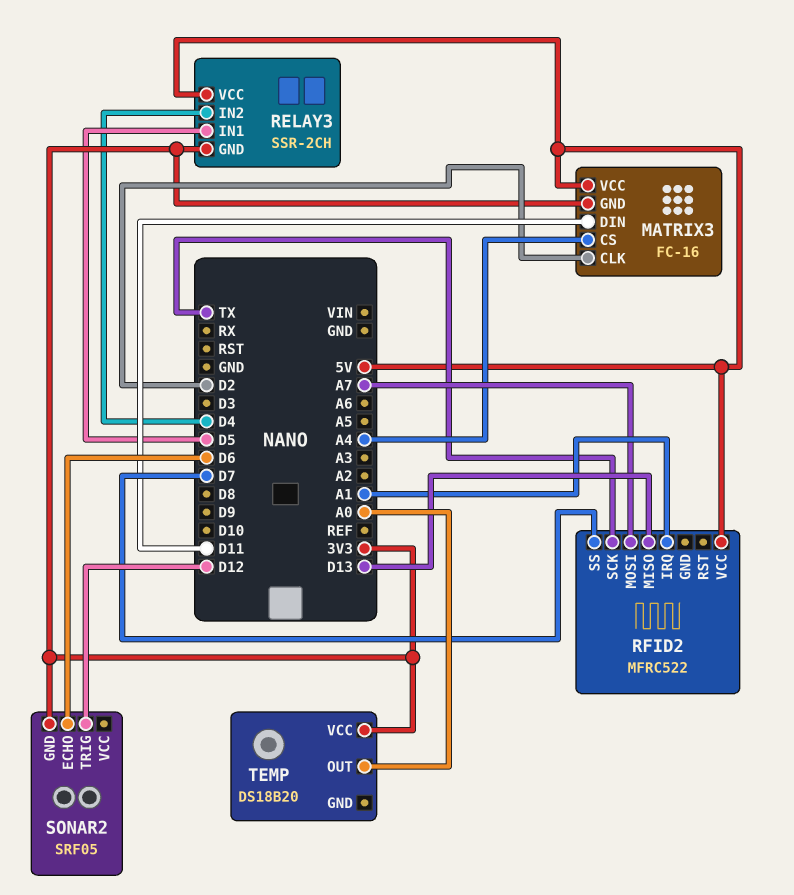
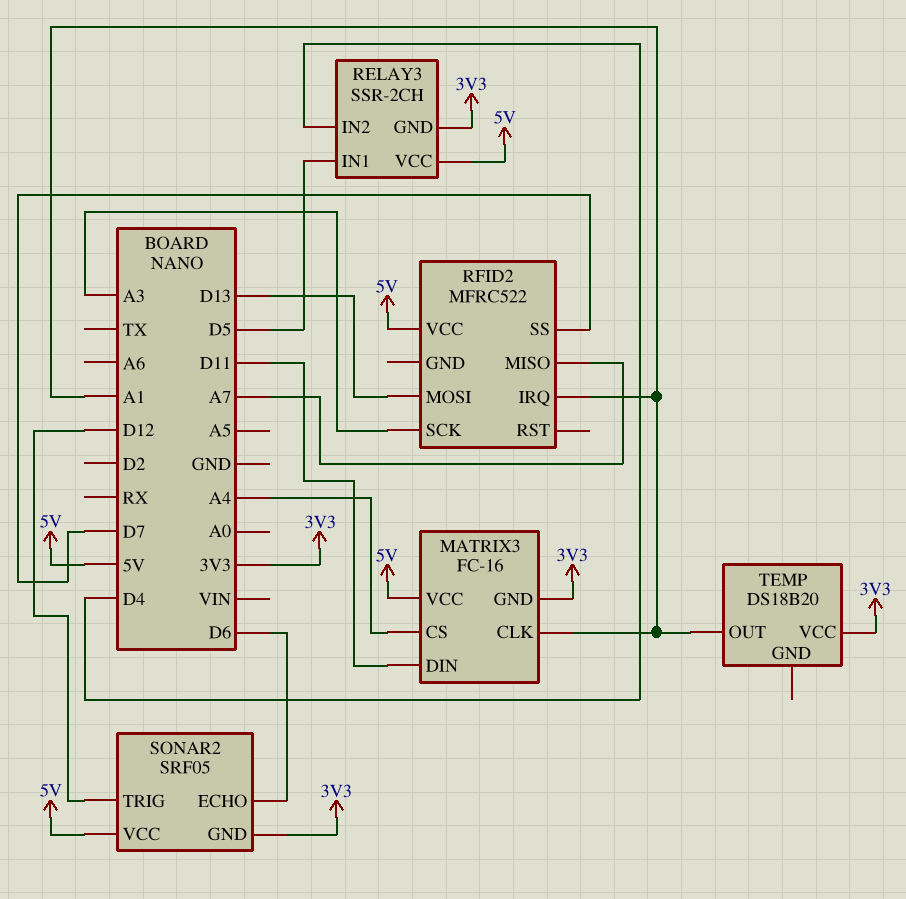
MATRIX3 pin CLK: D2 -> A1
RFID2 pin MISO: D13 -> A7
RFID2 pin MOSI: A7 -> D13
RFID2 pin SCK: TX -> A3
SONAR2 pin VCC: none -> 5V
TEMP pin OUT: A0 -> A1

